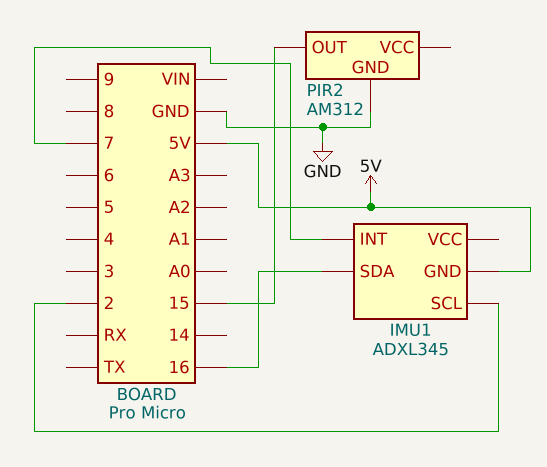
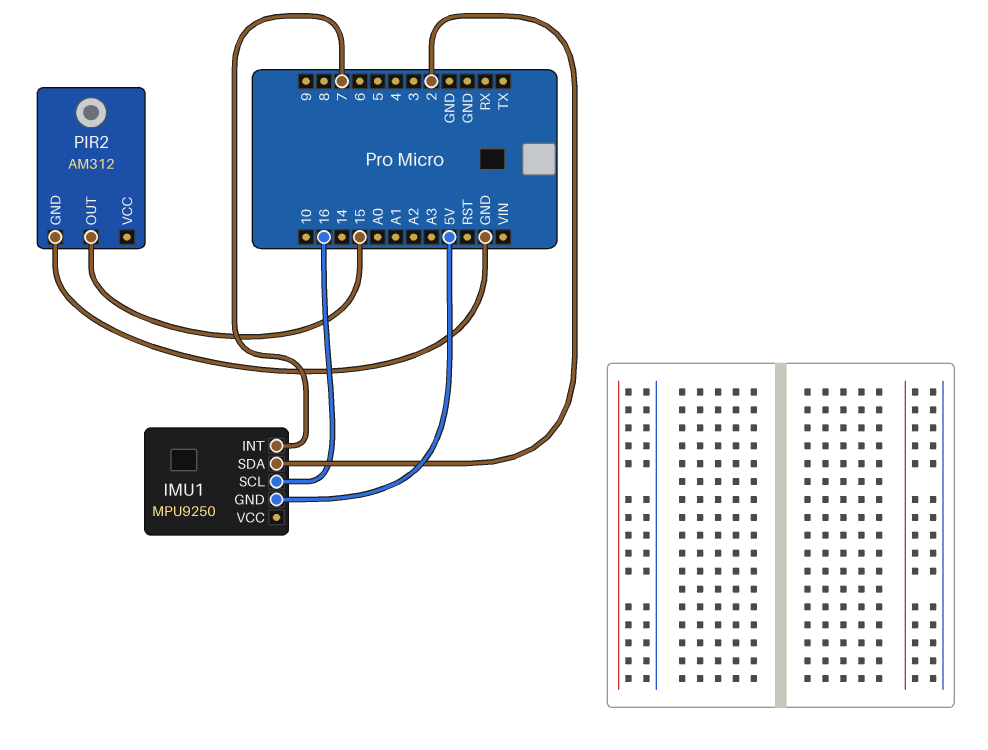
IMU1: ADXL345 -> MPU9250
IMU1 pin SCL: 2 -> 16
IMU1 pin SDA: 16 -> 2

